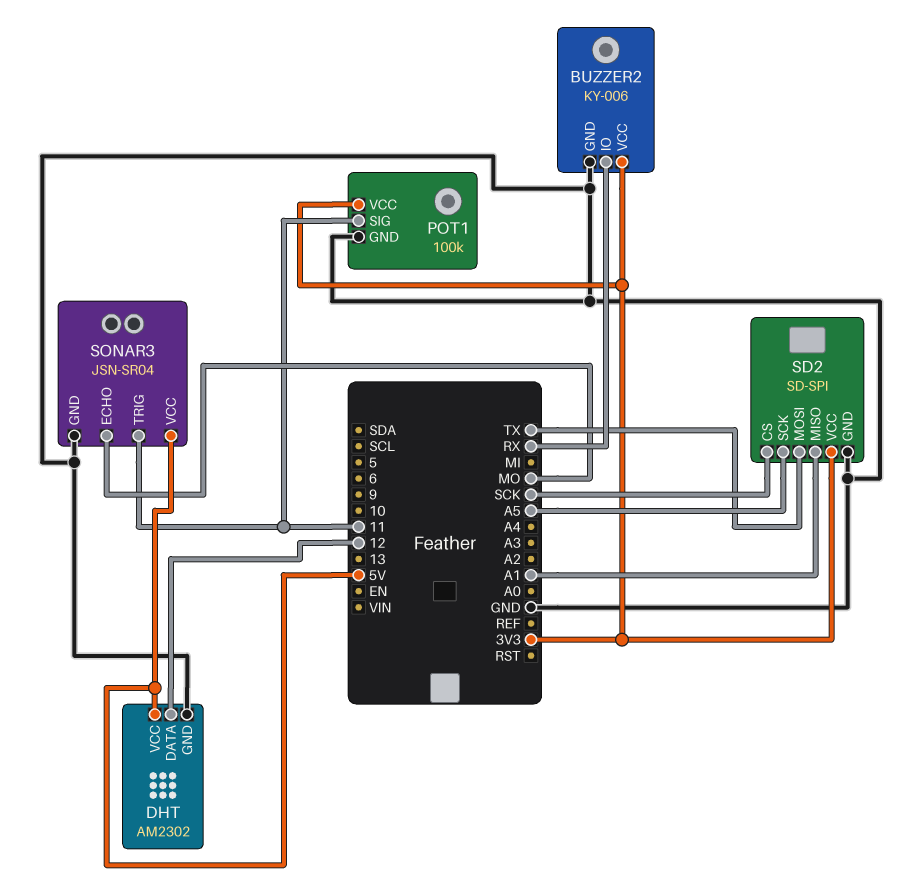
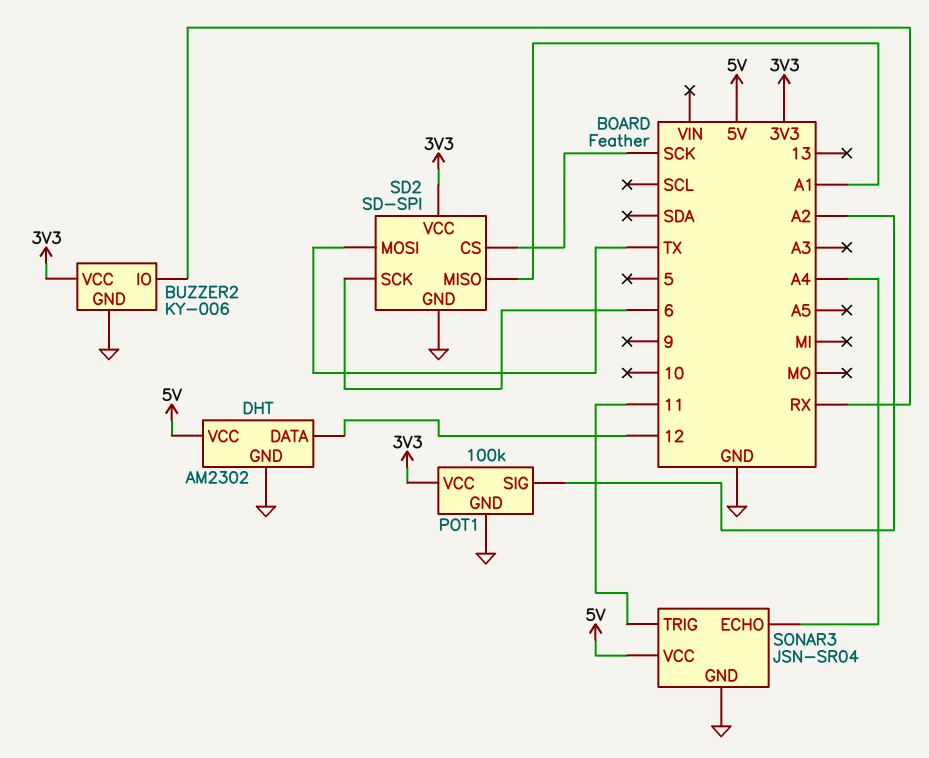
POT1 pin SIG: 11 -> A2
SD2 pin SCK: A5 -> 6
SONAR3 pin ECHO: MO -> A4

